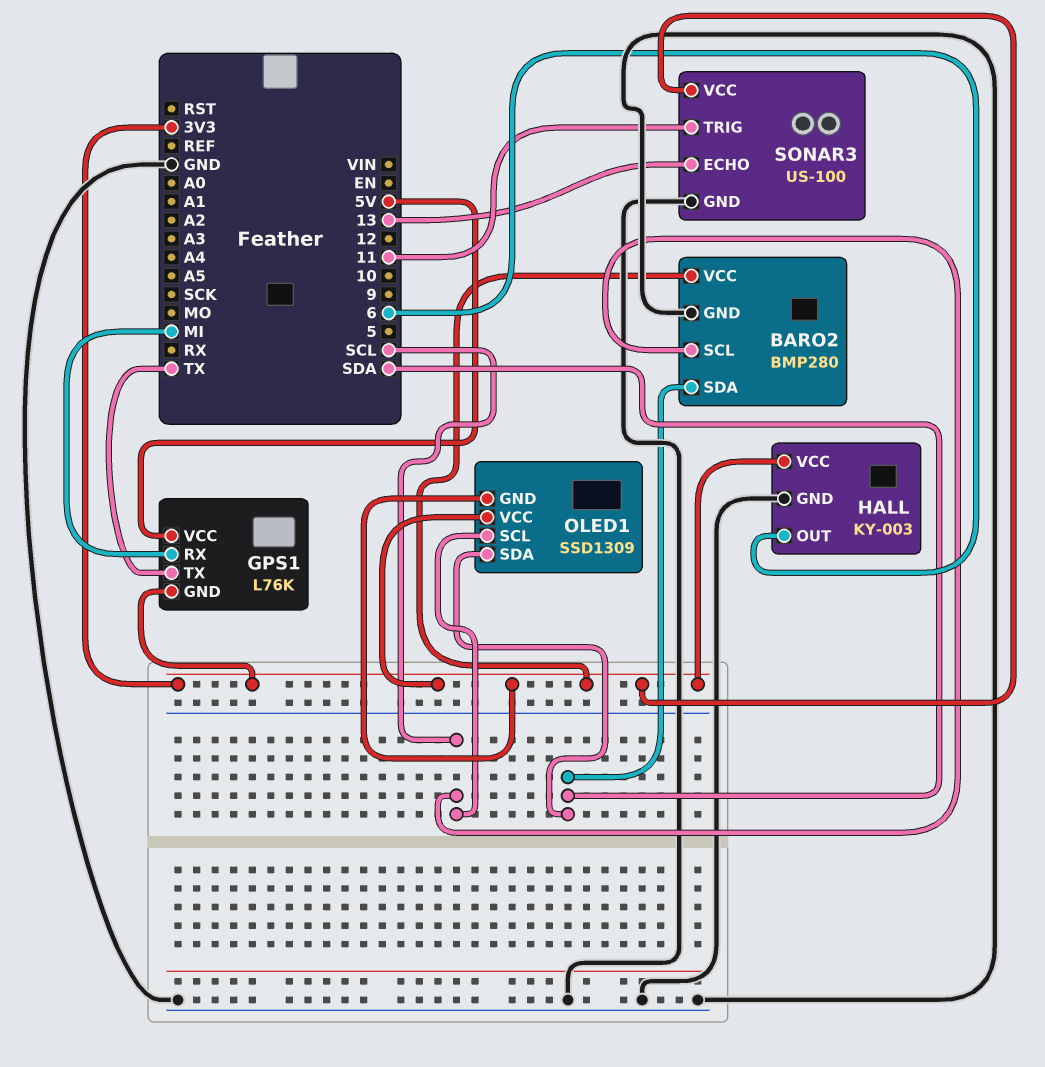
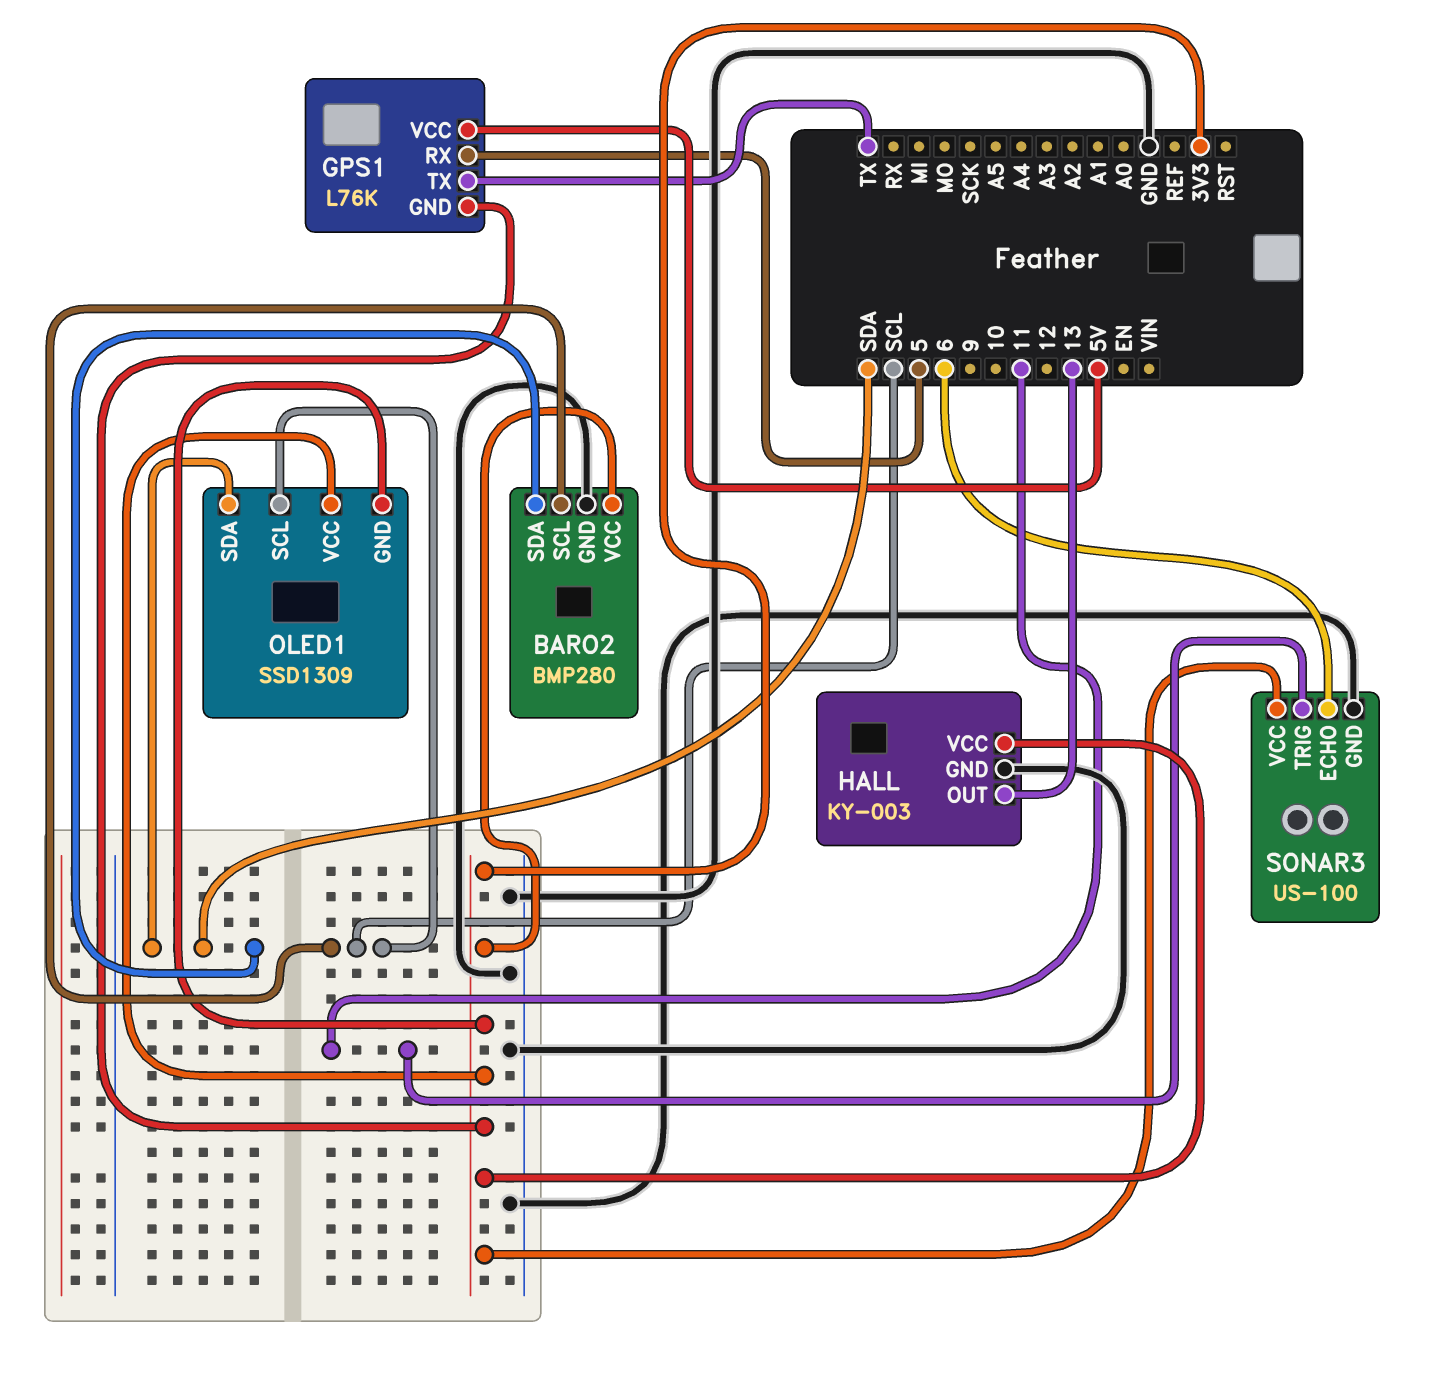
GPS1 pin RX: MI -> 5
HALL pin OUT: 6 -> 13
SONAR3 pin ECHO: 13 -> 6

